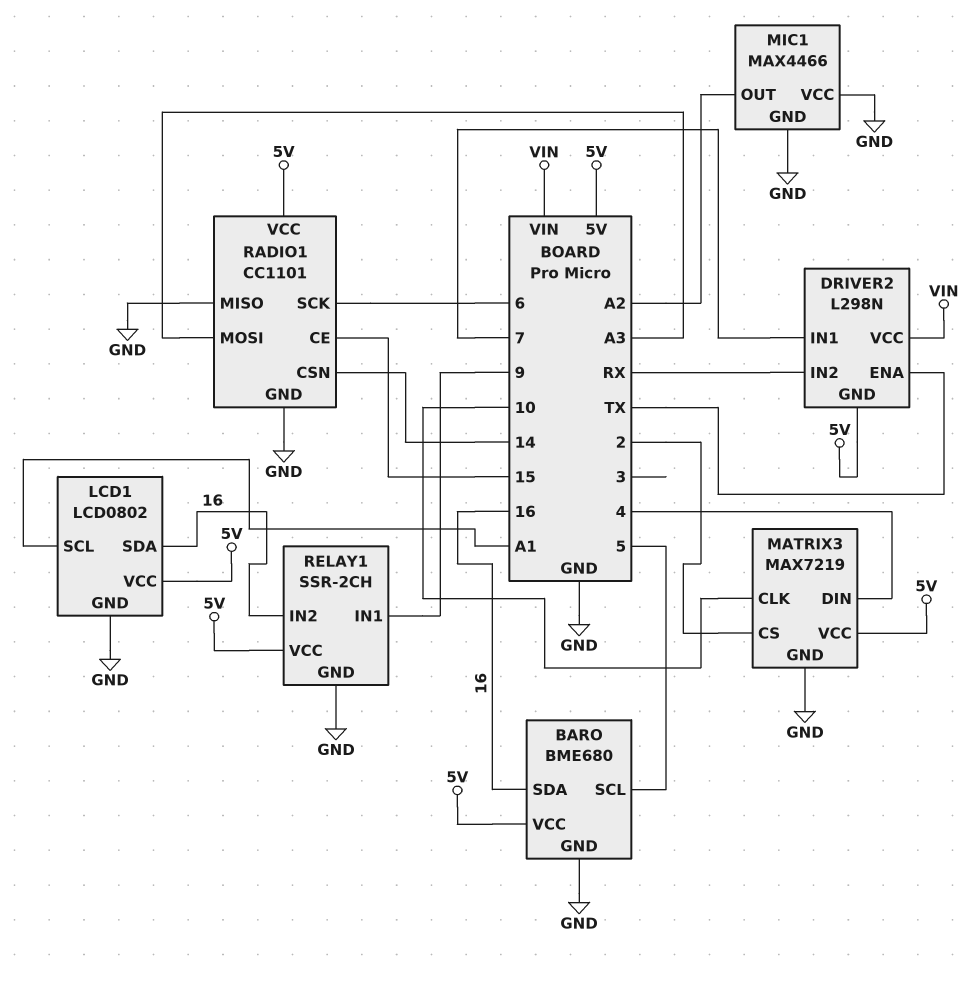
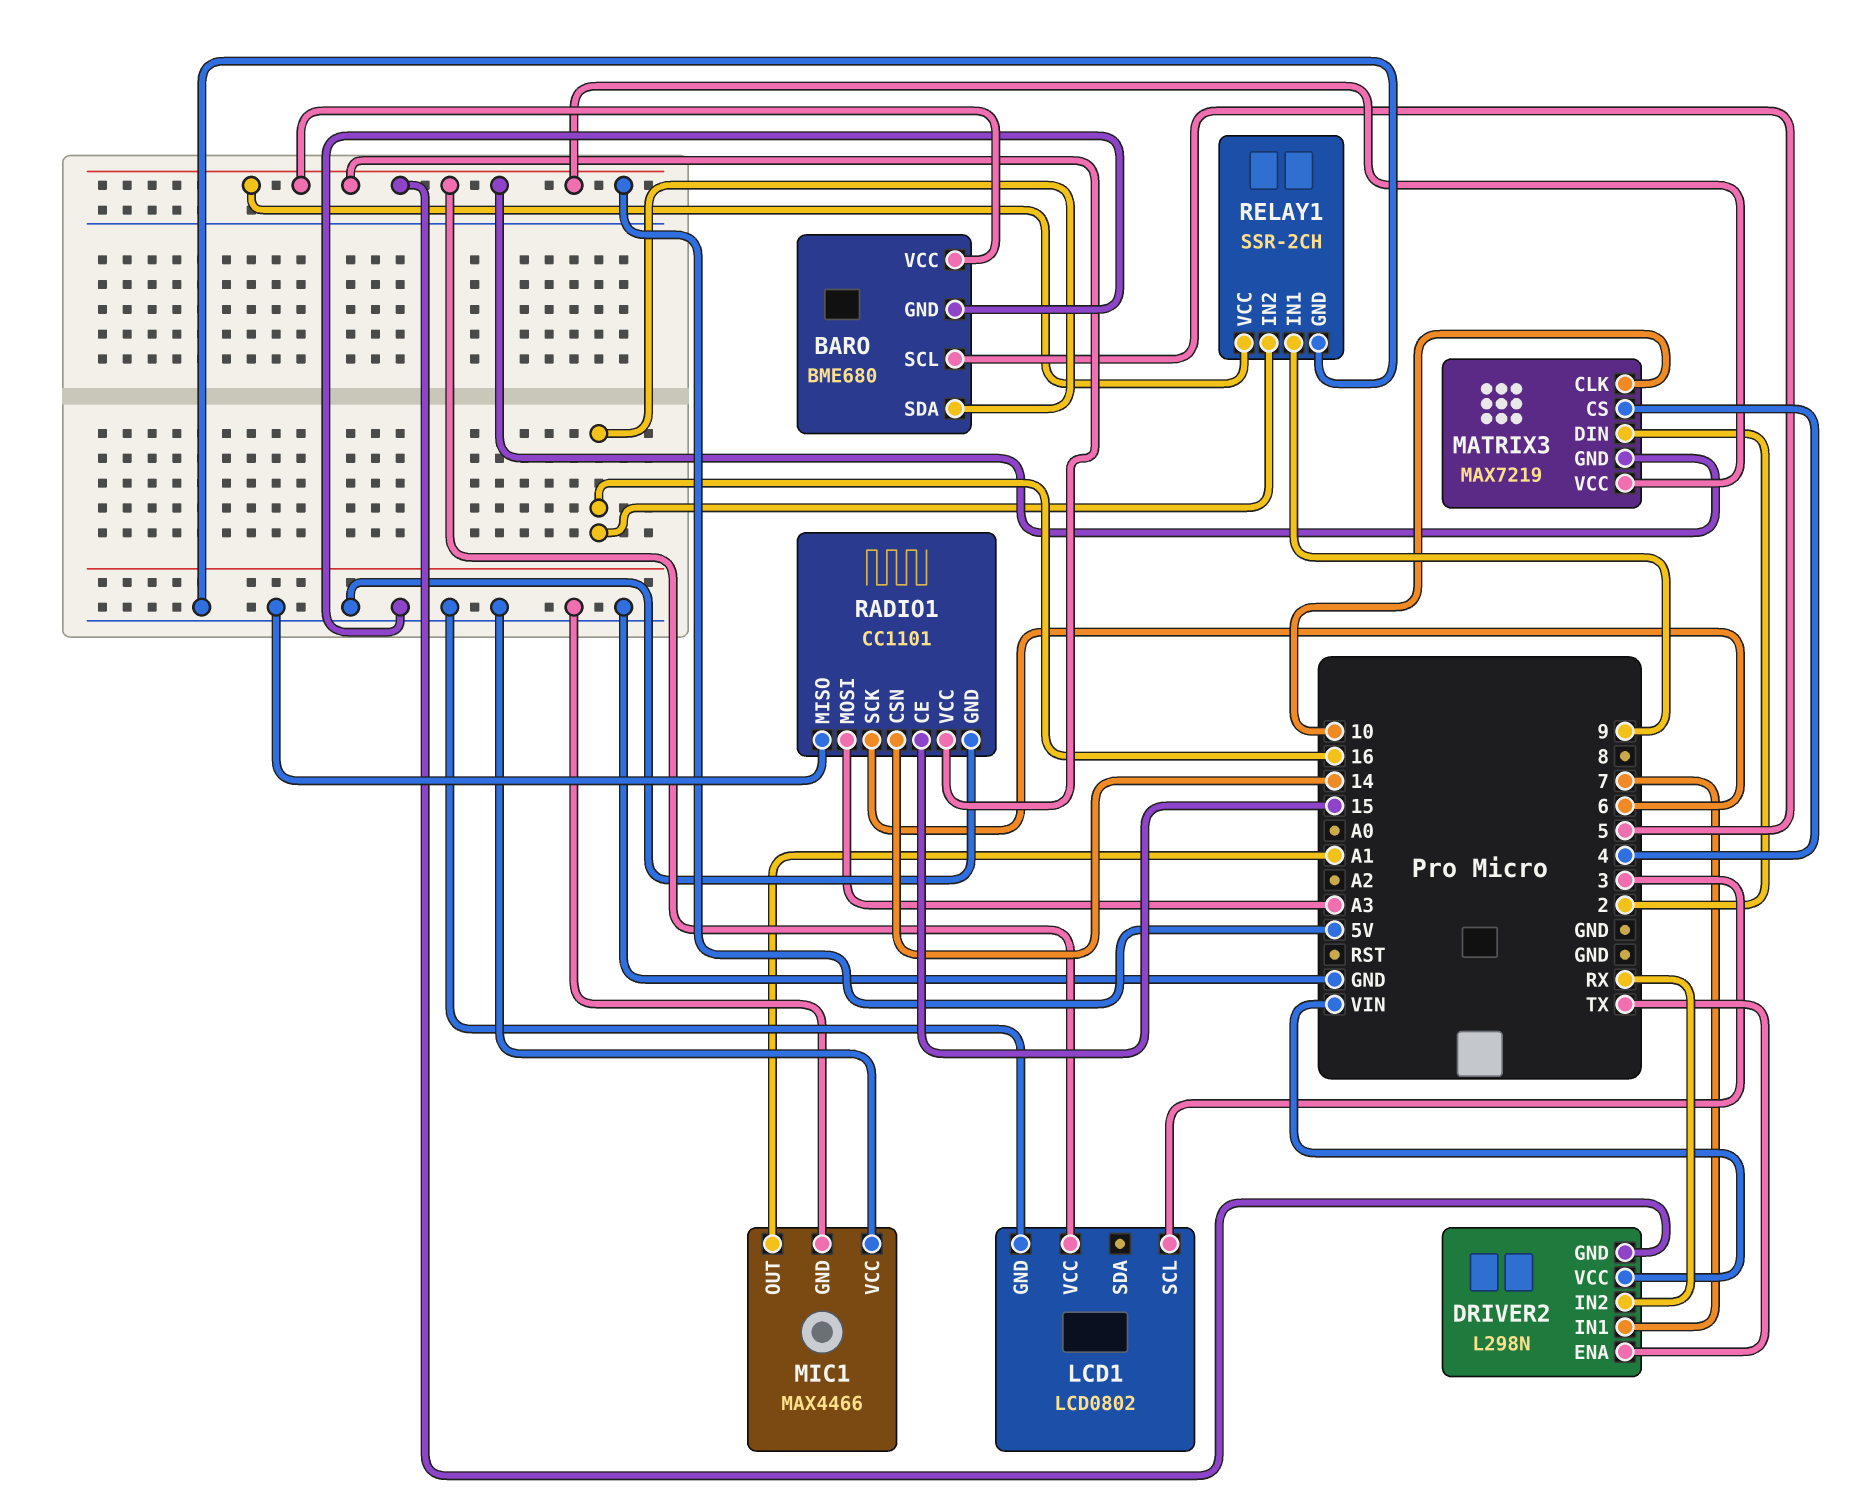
LCD1 pin SCL: A1 -> 3
LCD1 pin SDA: 16 -> none
MATRIX3 pin CS: 2 -> 4
MATRIX3 pin DIN: 4 -> 2
MATRIX3 pin GND: GND -> 5V
MIC1 pin OUT: A2 -> A1

